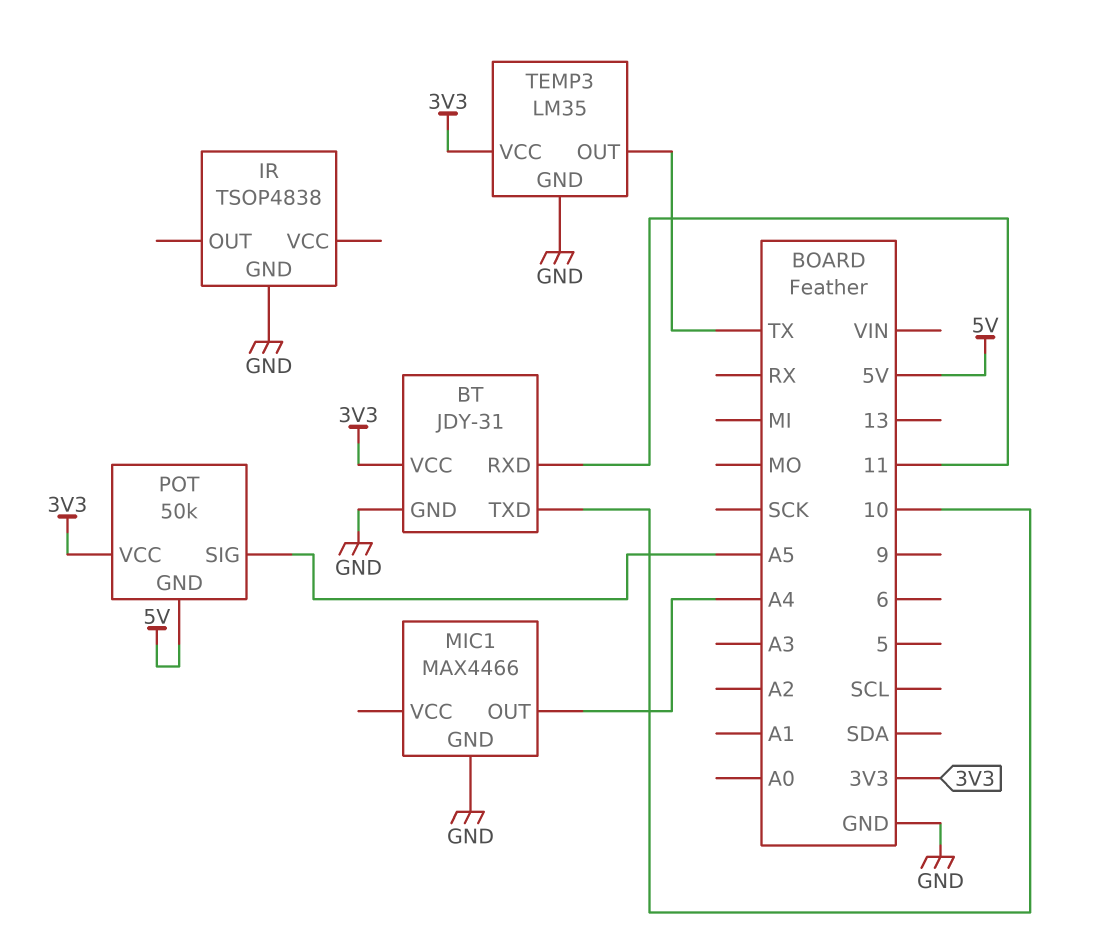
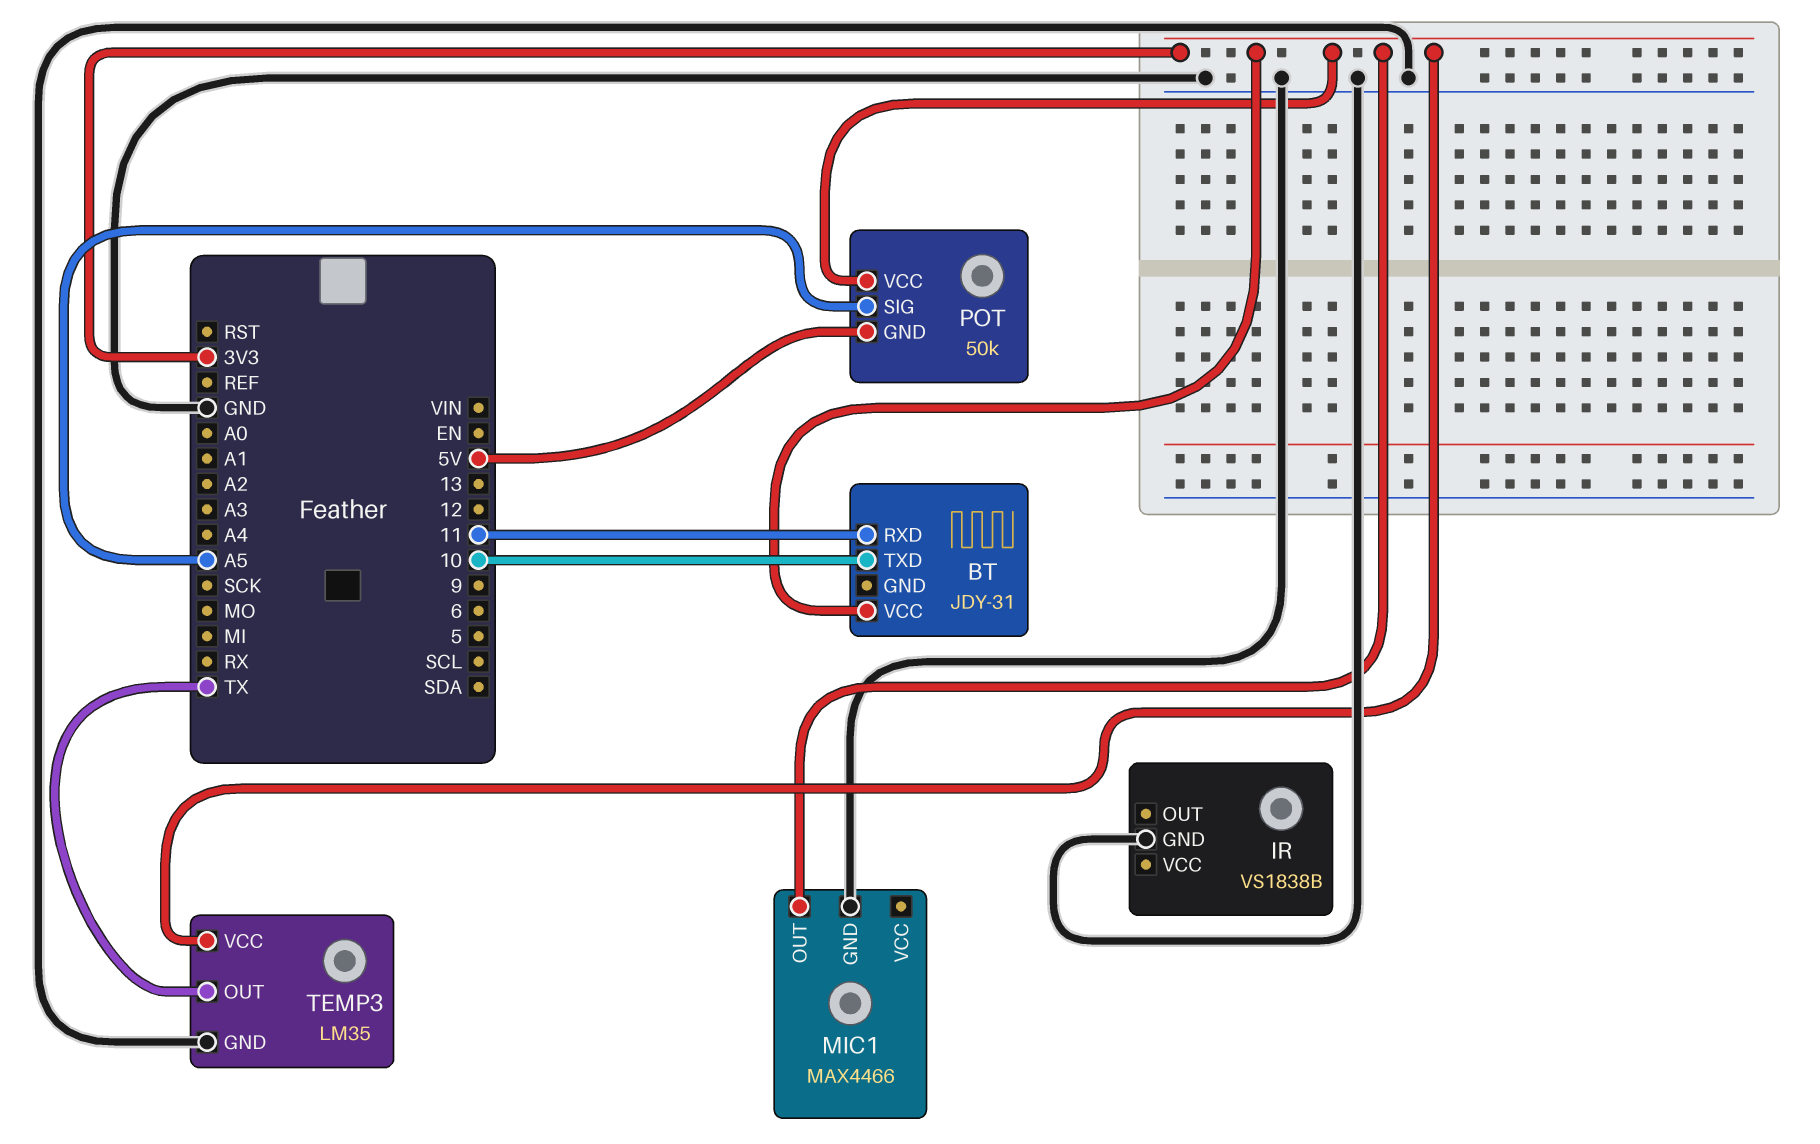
BT pin GND: GND -> none
IR: TSOP4838 -> VS1838B
MIC1 pin OUT: A4 -> 3V3

